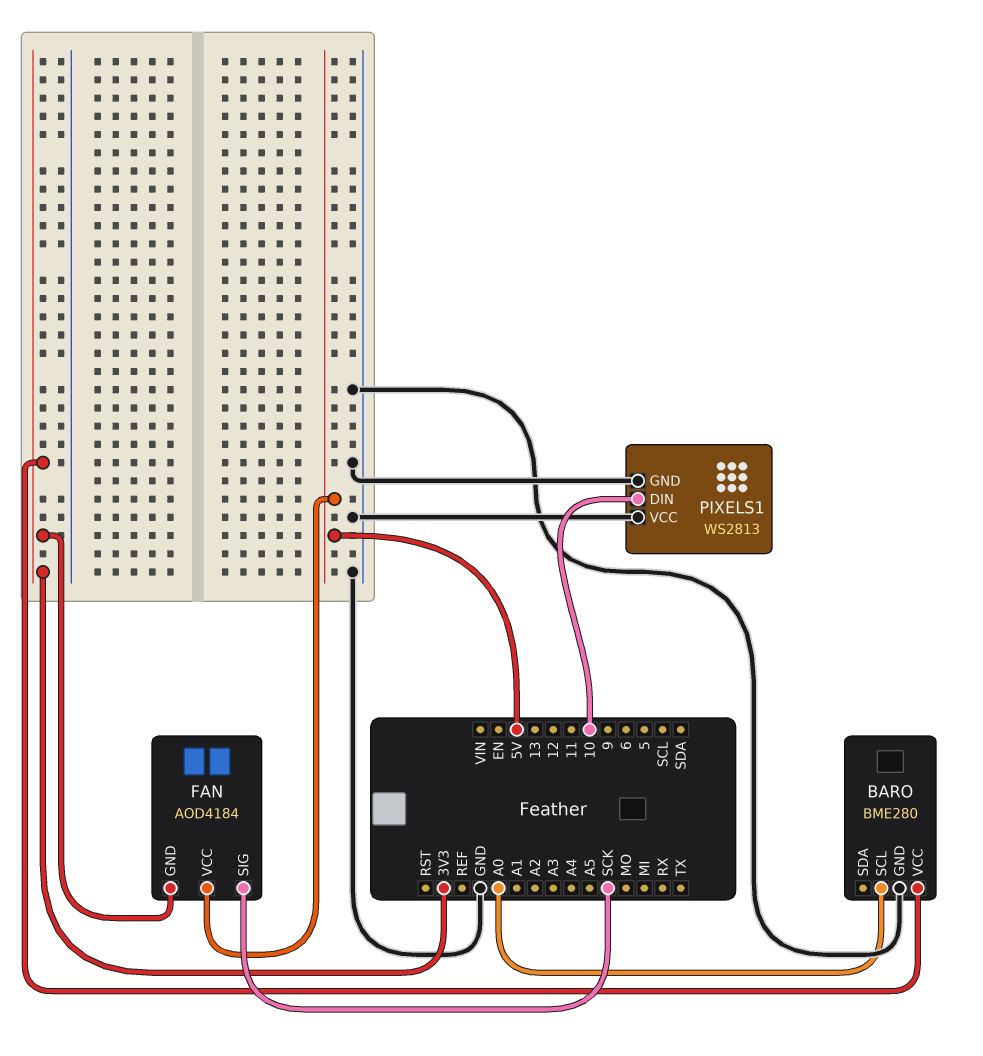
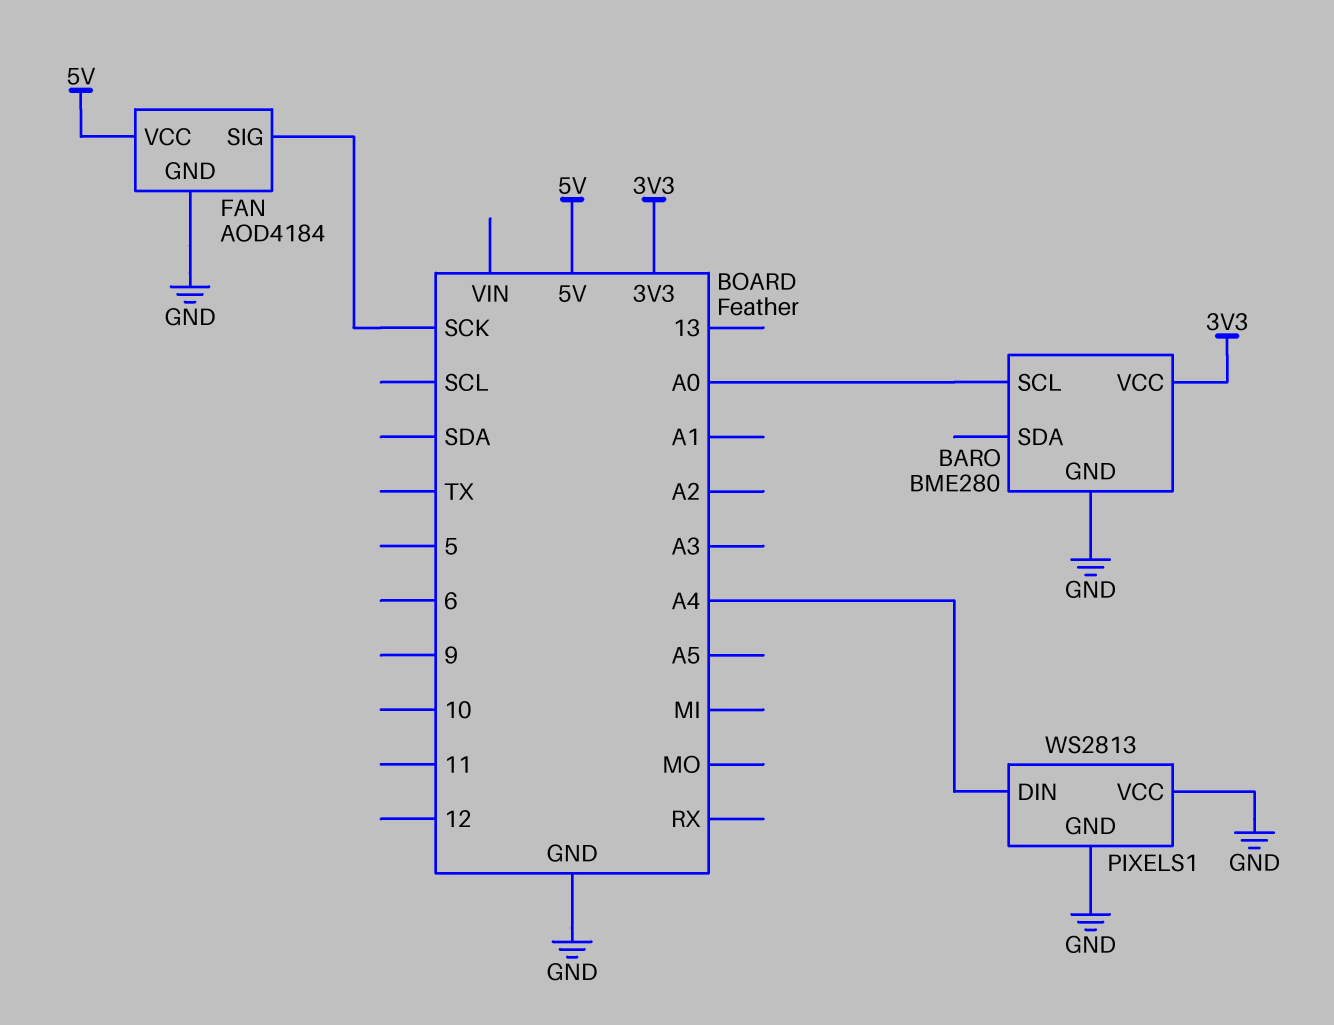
FAN pin GND: 3V3 -> GND
PIXELS1 pin DIN: 10 -> A4

